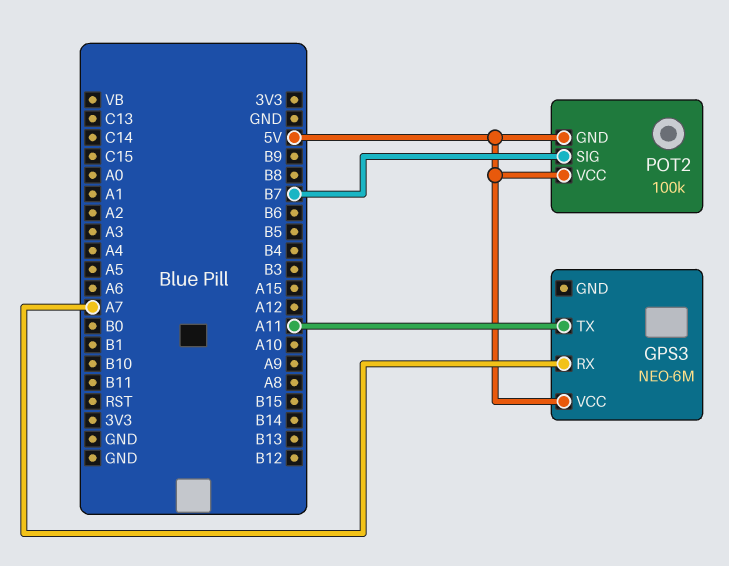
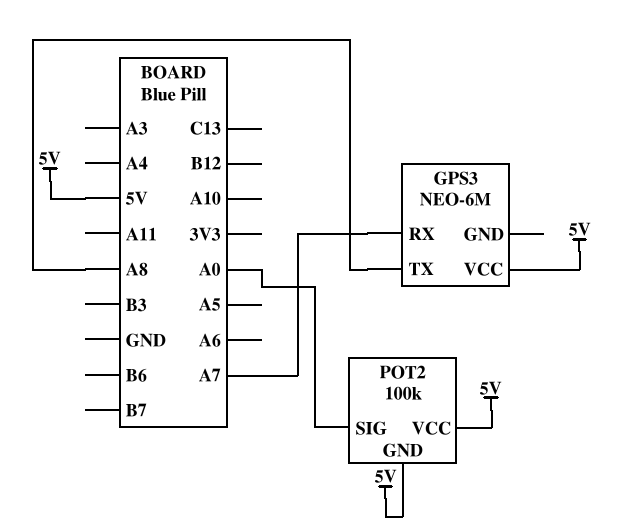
GPS3 pin TX: A11 -> A8
POT2 pin SIG: B7 -> A0

